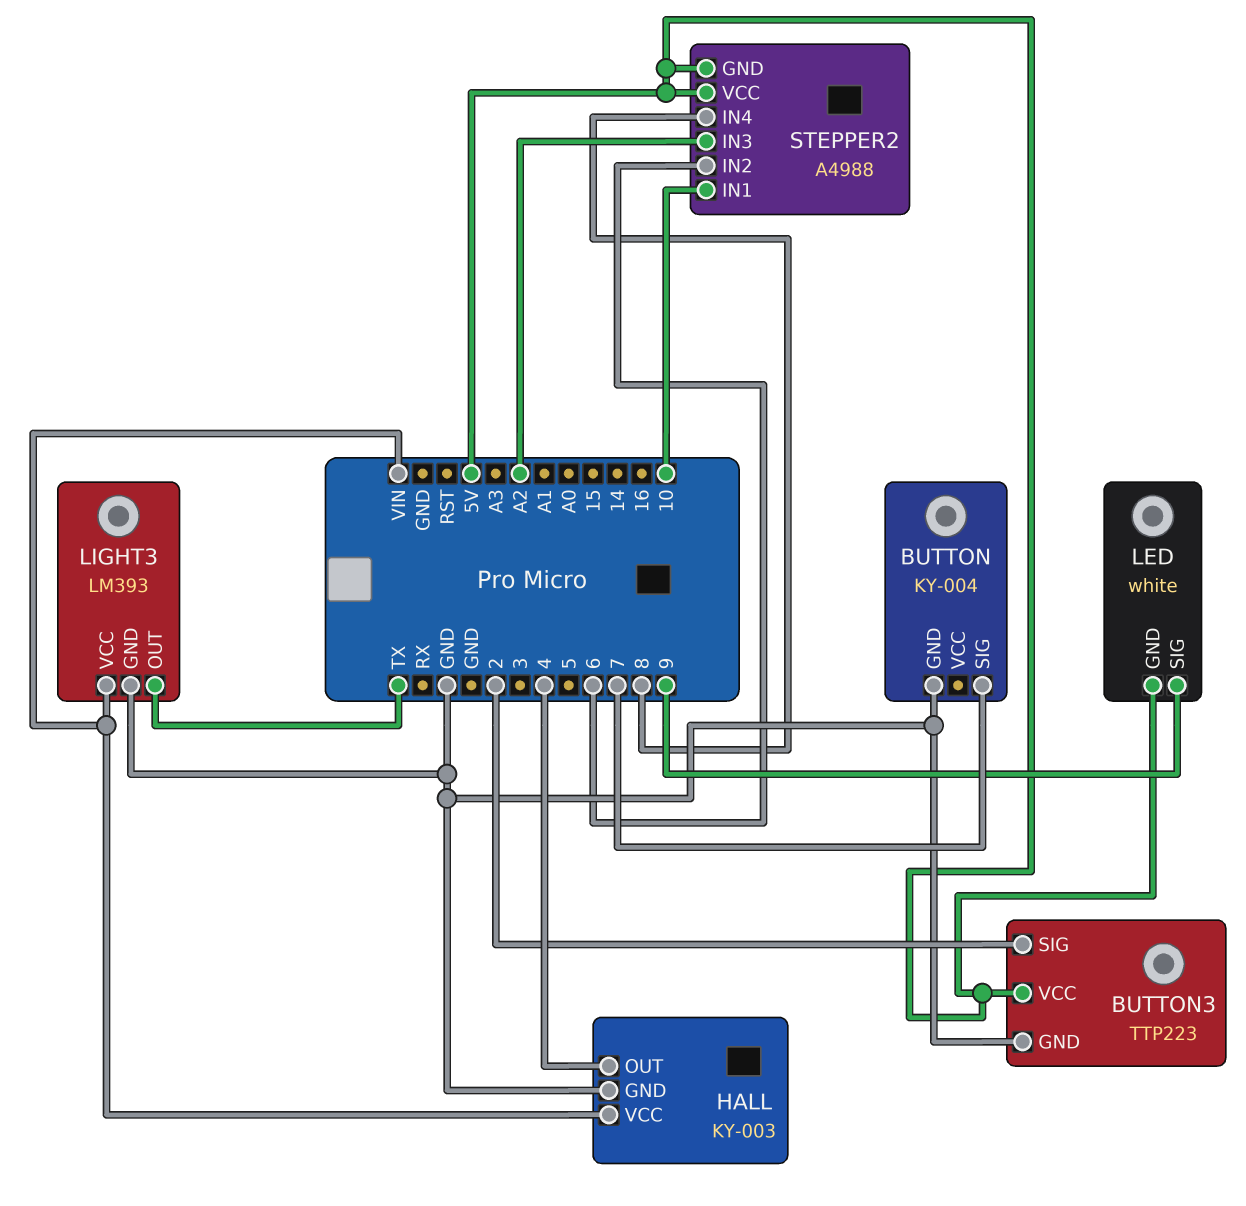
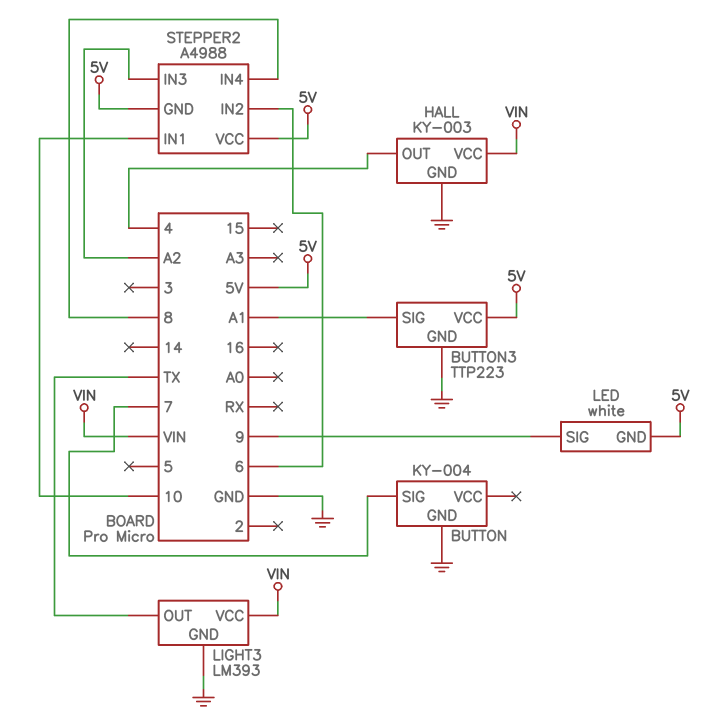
BUTTON3 pin SIG: 2 -> A1

